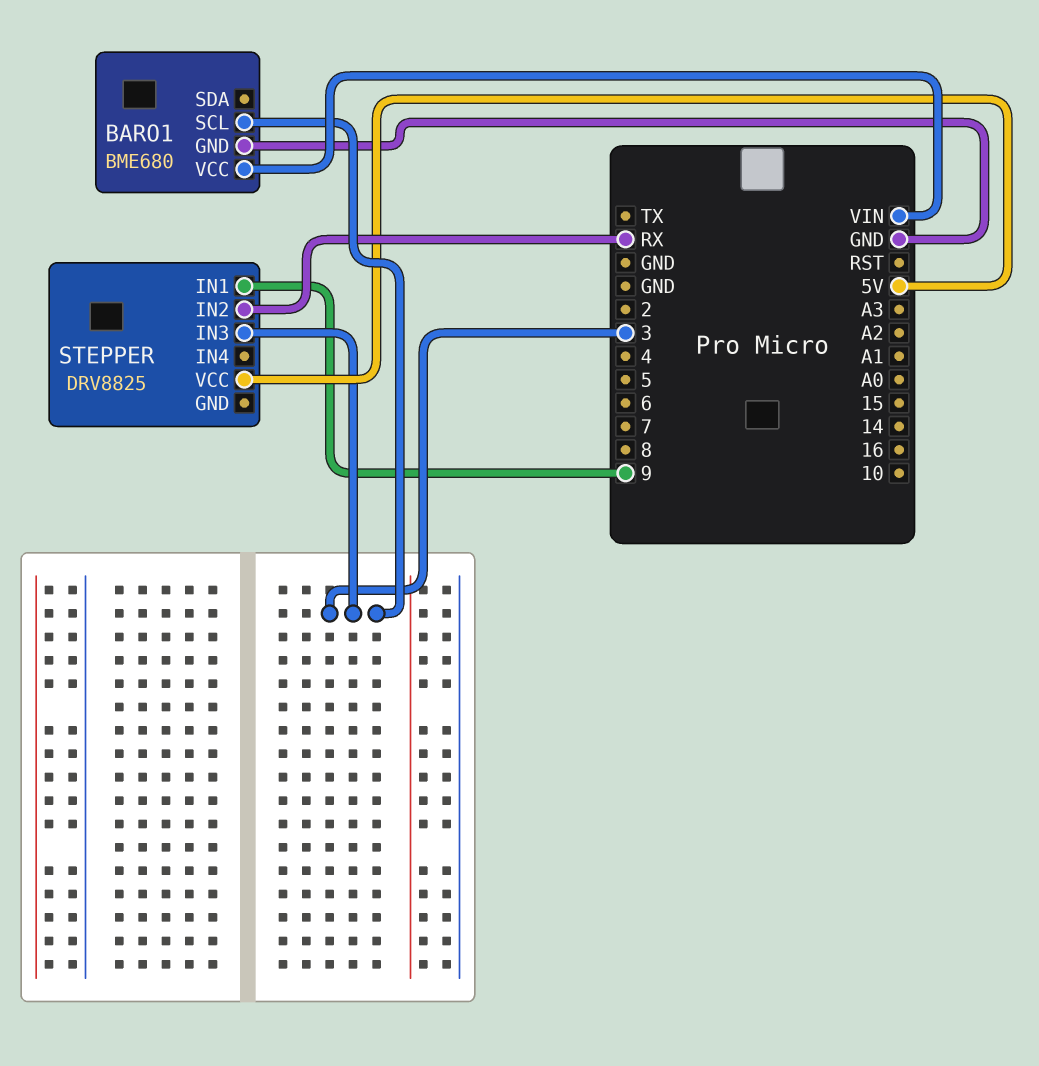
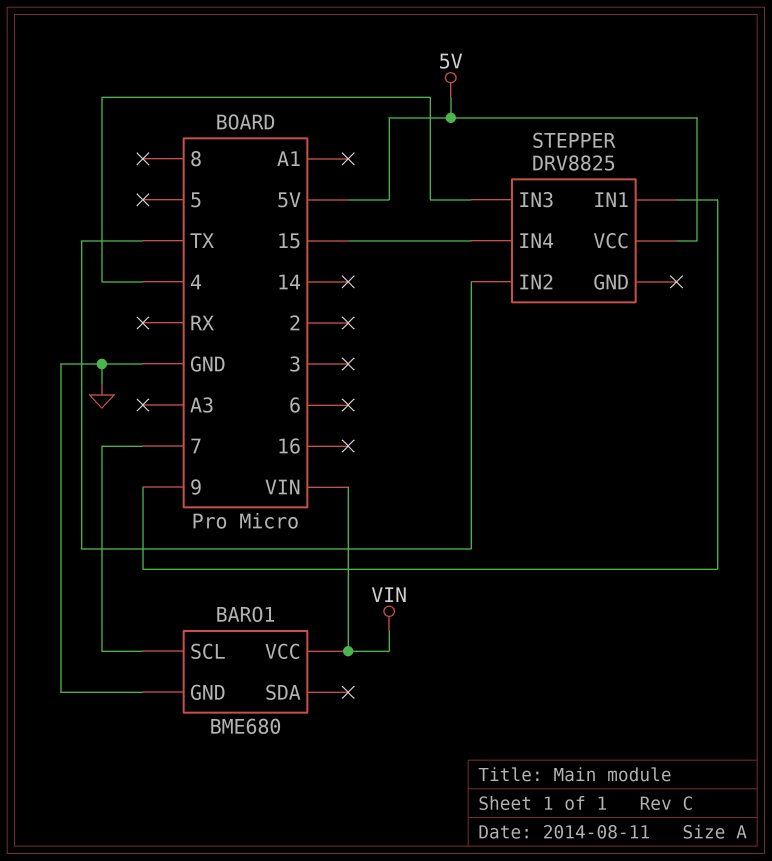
BARO1 pin SCL: 3 -> 7
STEPPER pin IN2: RX -> TX
STEPPER pin IN3: 3 -> 4
STEPPER pin IN4: none -> 15

